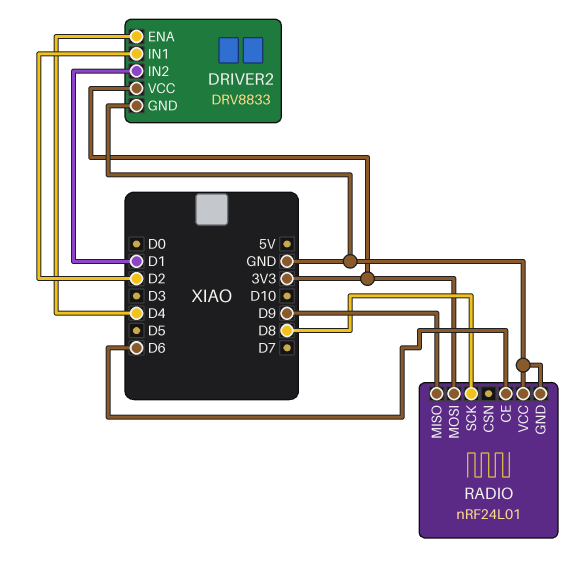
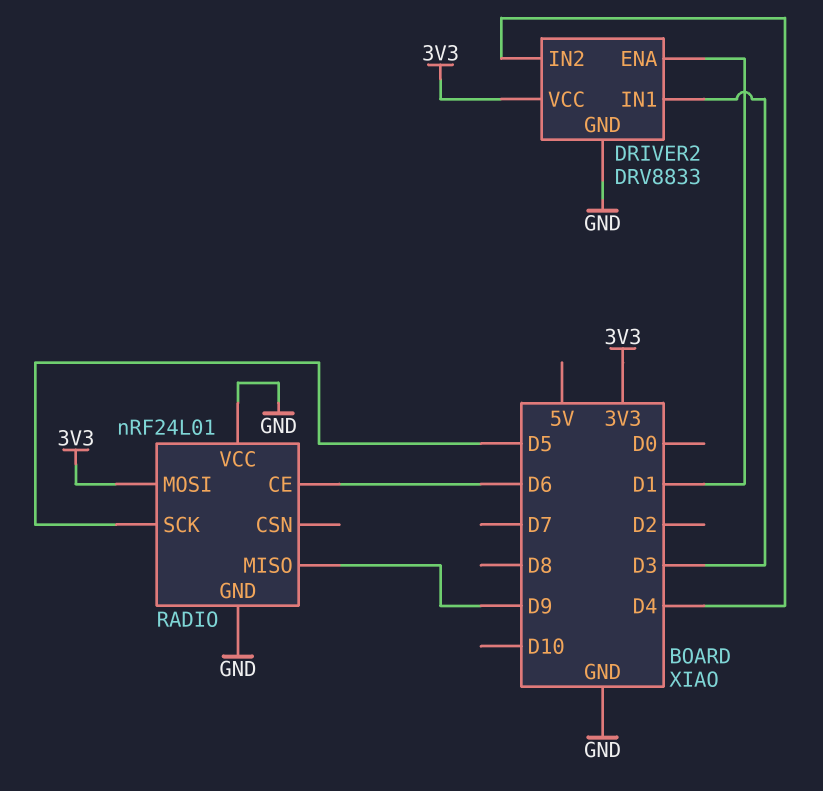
DRIVER2 pin ENA: D4 -> D1
DRIVER2 pin IN1: D2 -> D3
DRIVER2 pin IN2: D1 -> D4
RADIO pin SCK: D8 -> D5

